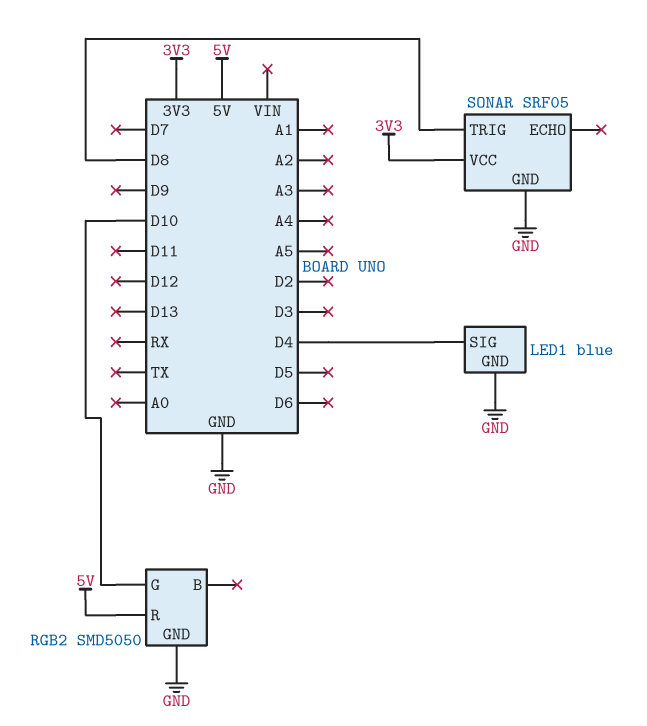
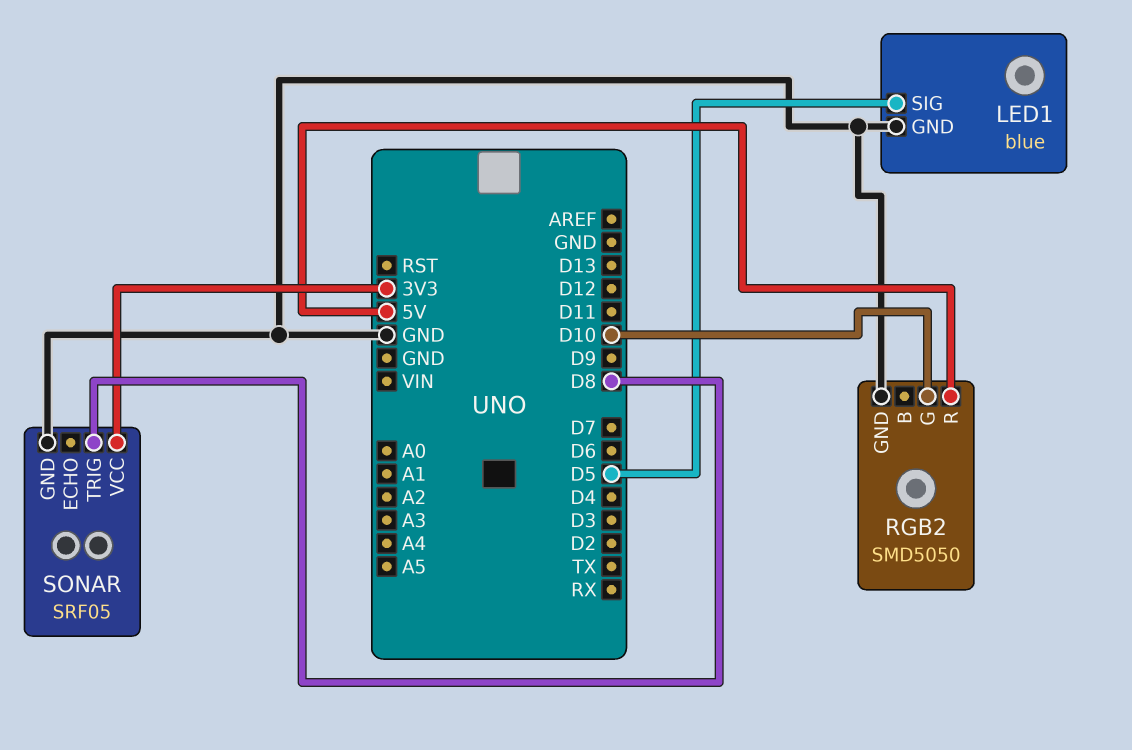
LED1 pin SIG: D4 -> D5

